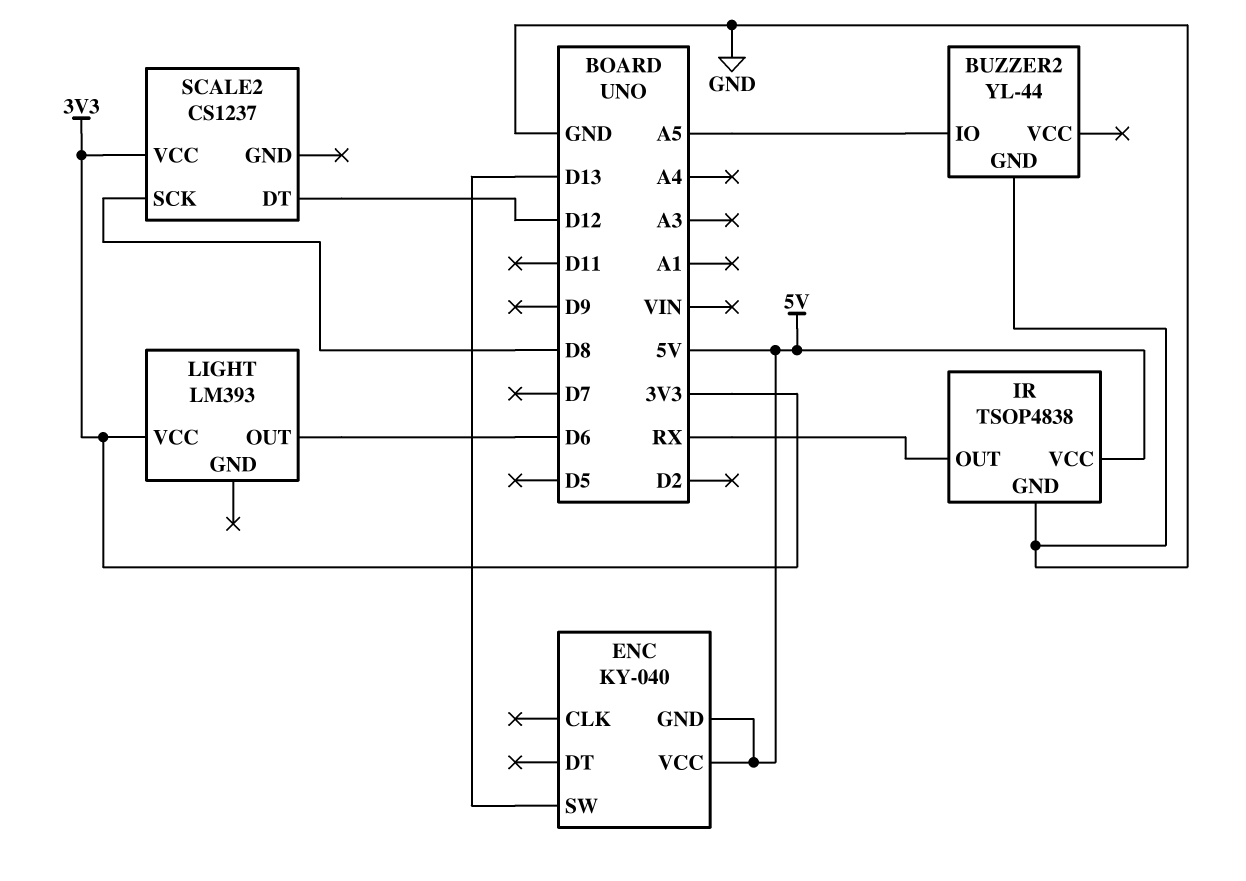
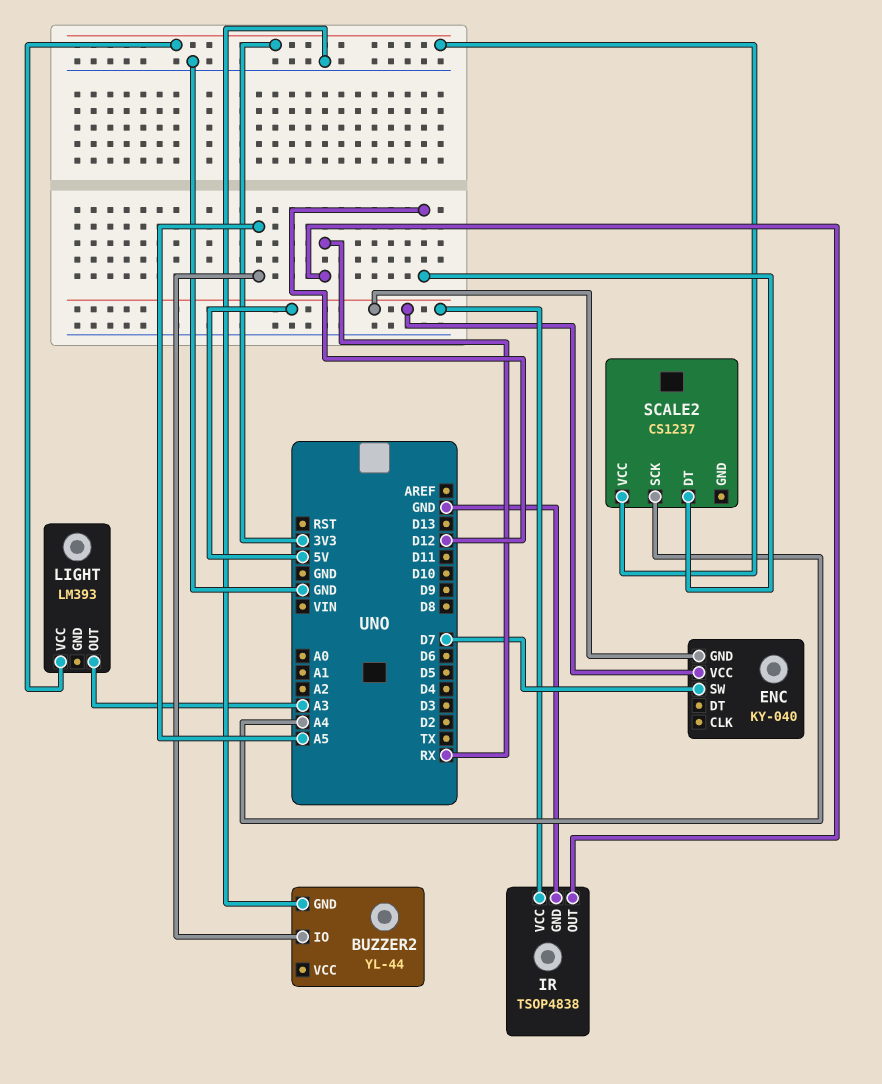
ENC pin SW: D13 -> D7
LIGHT pin OUT: D6 -> A3
SCALE2 pin SCK: D8 -> A4

